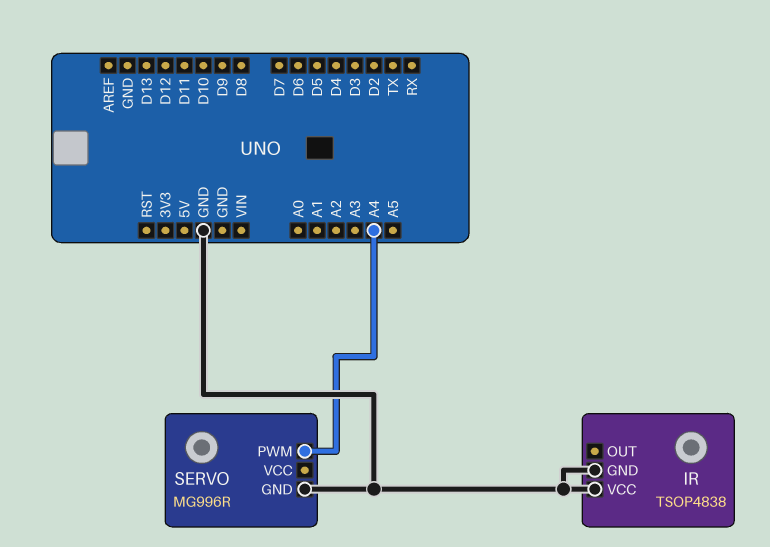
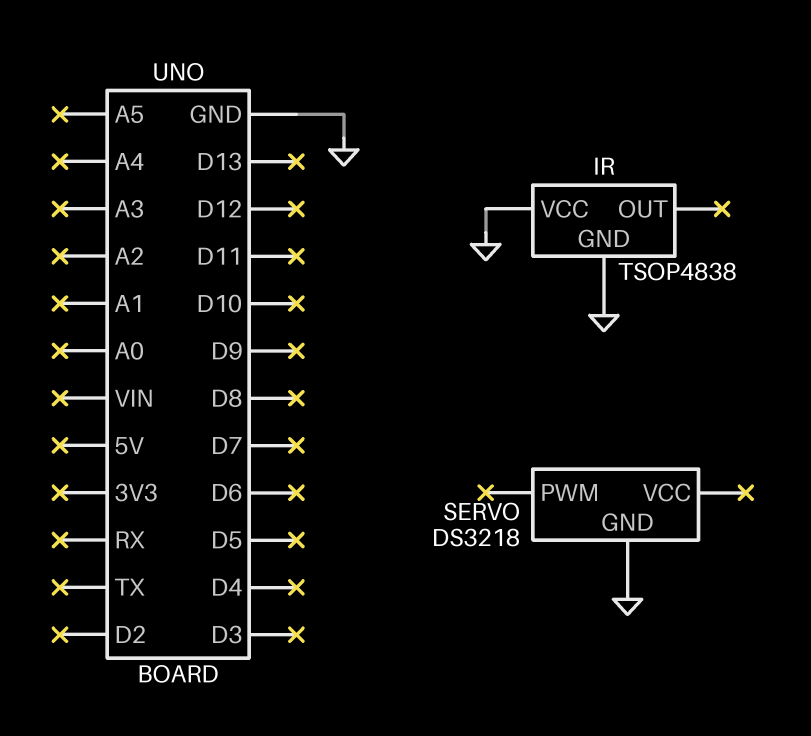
SERVO: MG996R -> DS3218
SERVO pin PWM: A4 -> none

